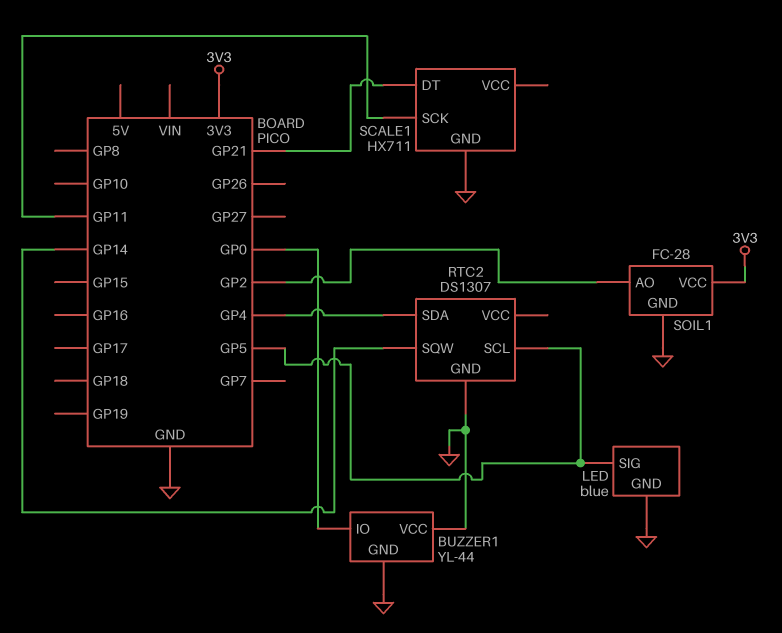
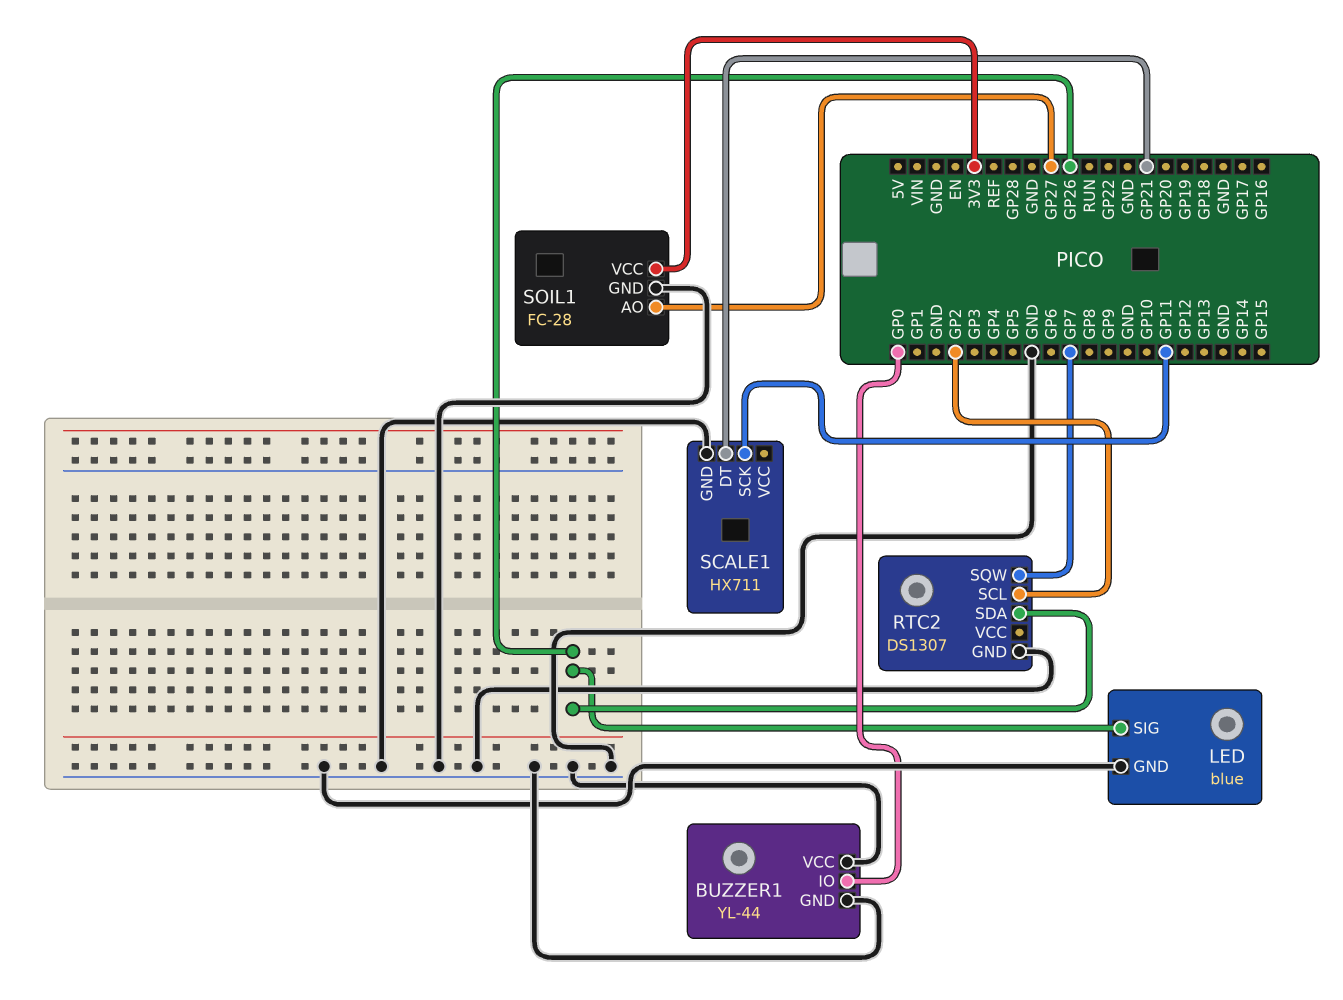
LED pin SIG: GP5 -> GP26
RTC2 pin SCL: GP5 -> GP2
RTC2 pin SDA: GP4 -> GP26
RTC2 pin SQW: GP14 -> GP7
SOIL1 pin AO: GP2 -> GP27

